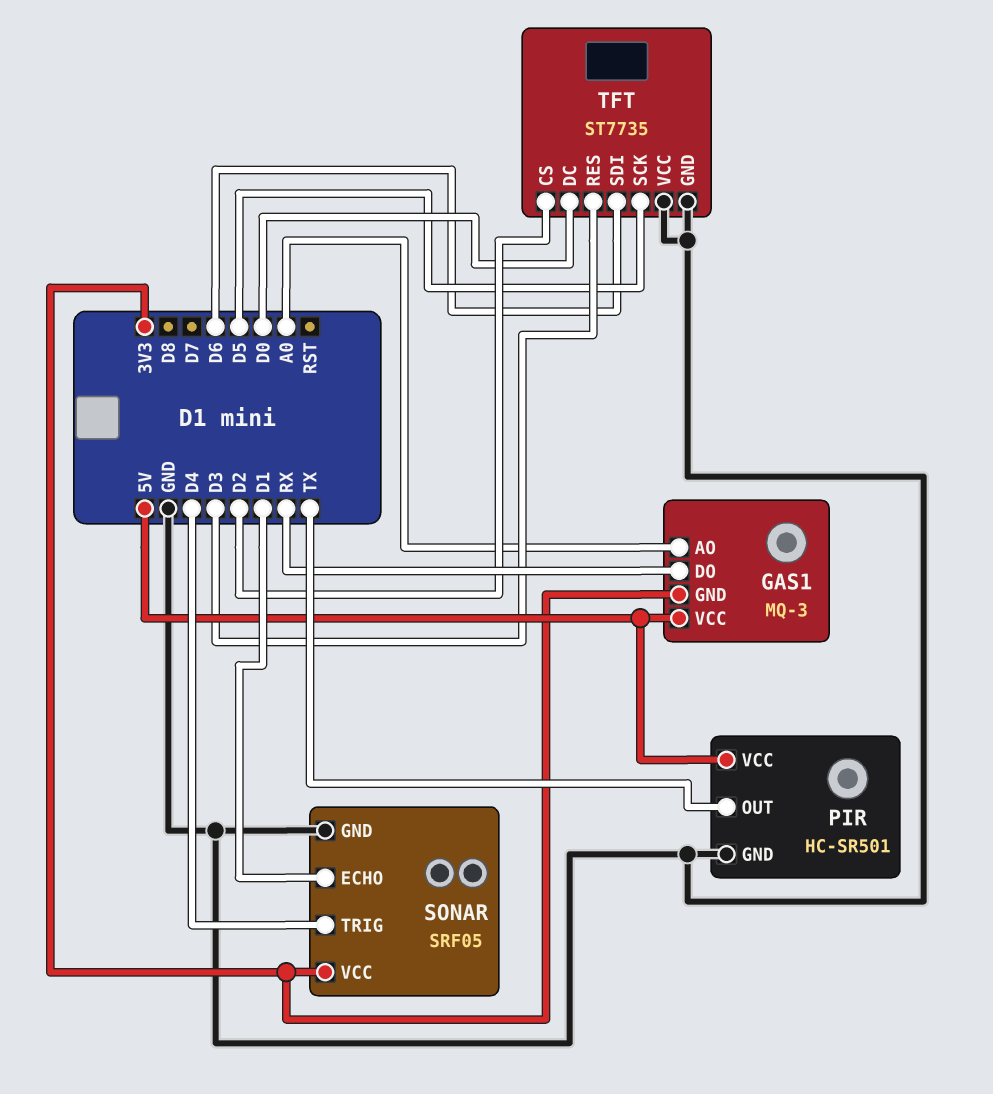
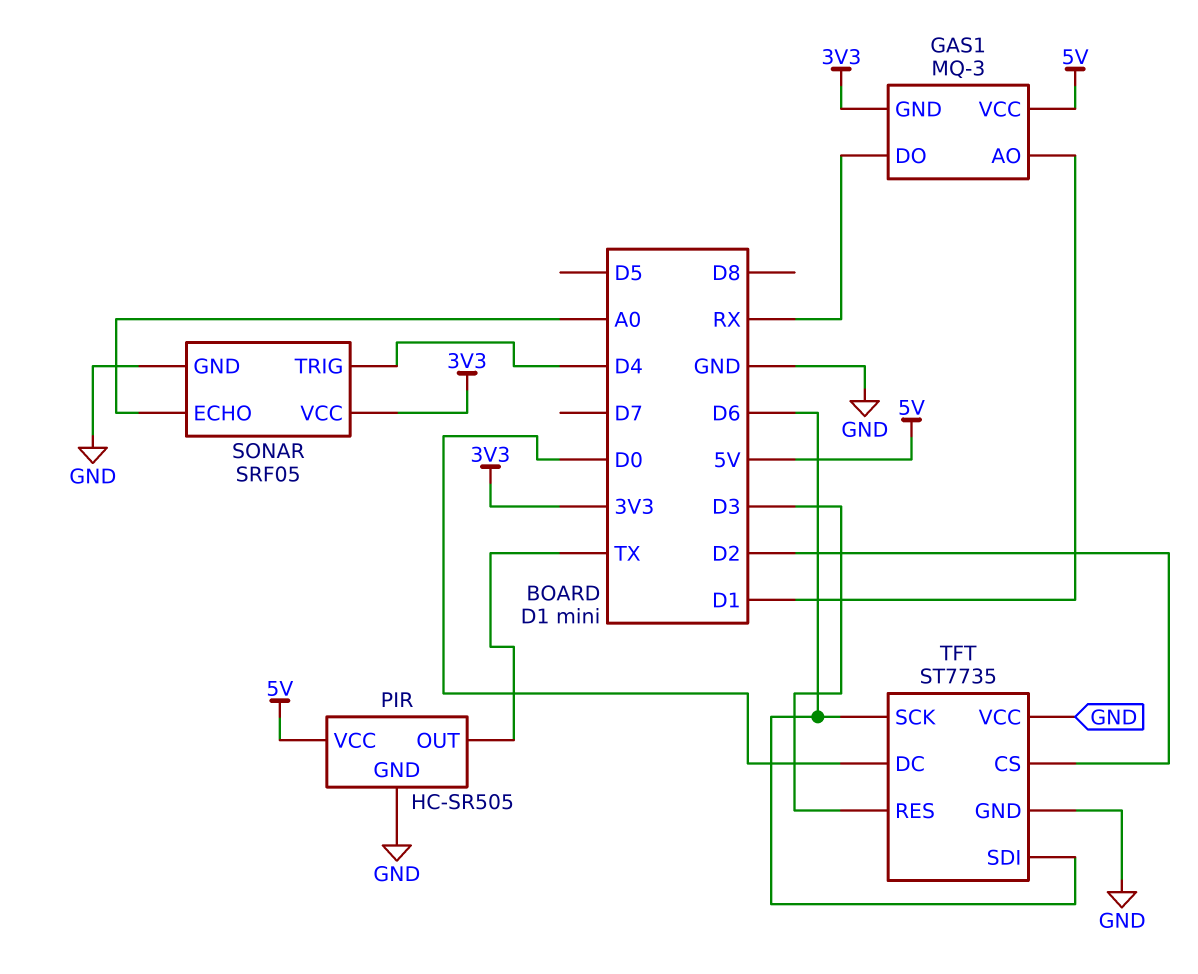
GAS1 pin AO: A0 -> D1
PIR: HC-SR501 -> HC-SR505
SONAR pin ECHO: D1 -> A0
TFT pin SCK: D5 -> D6

